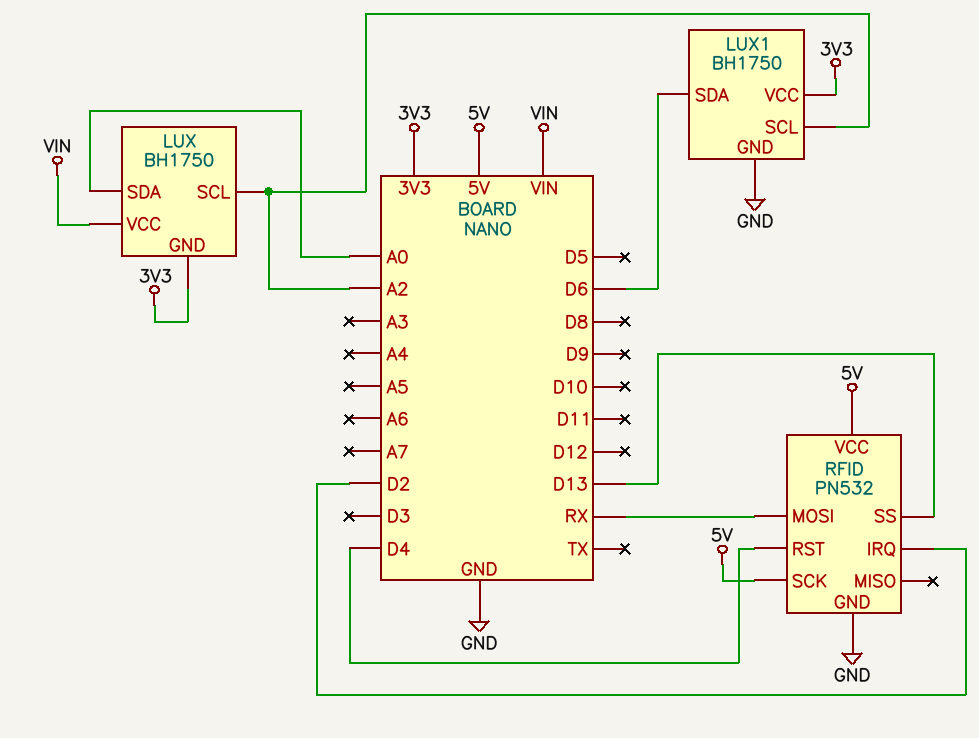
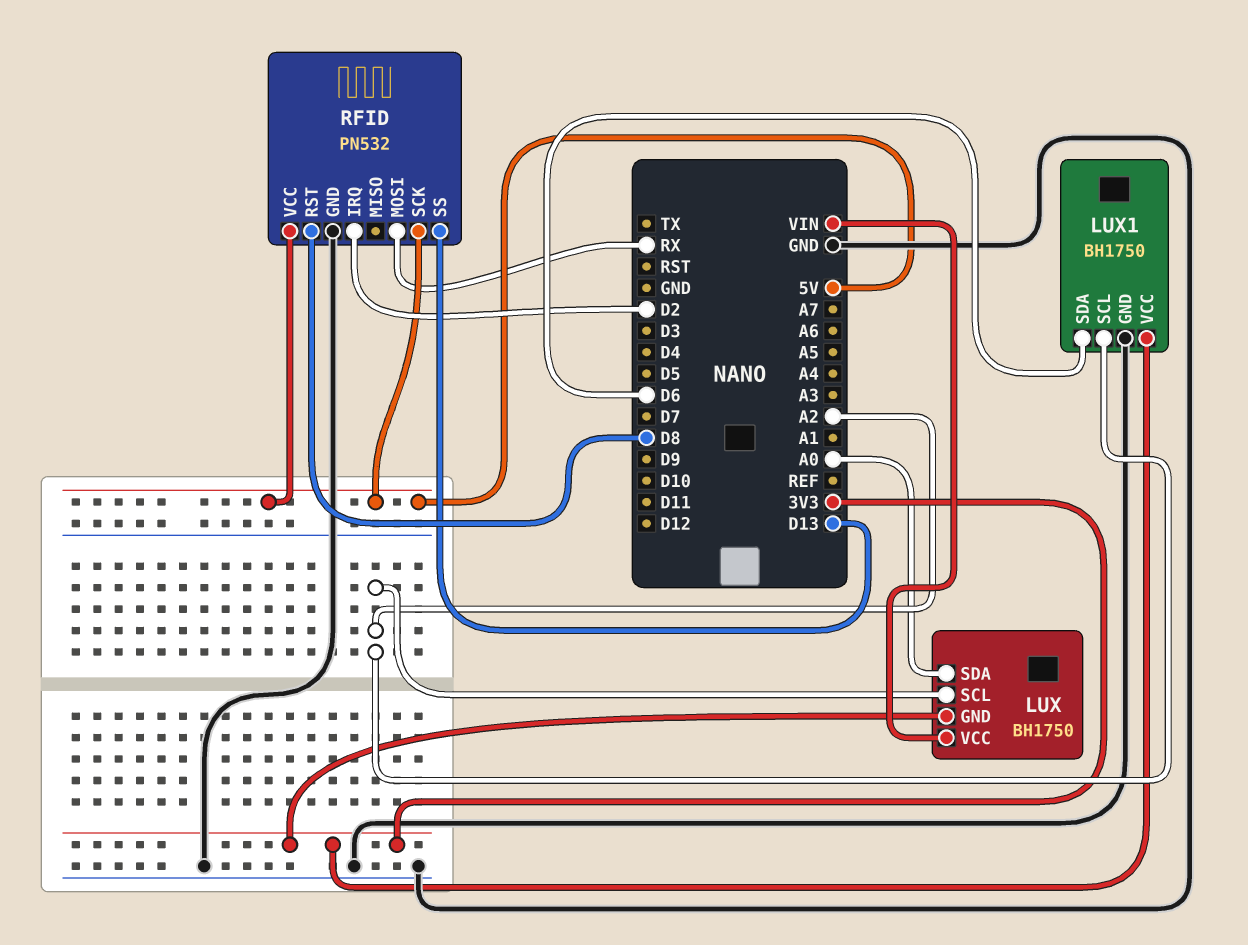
RFID pin RST: D4 -> D8

